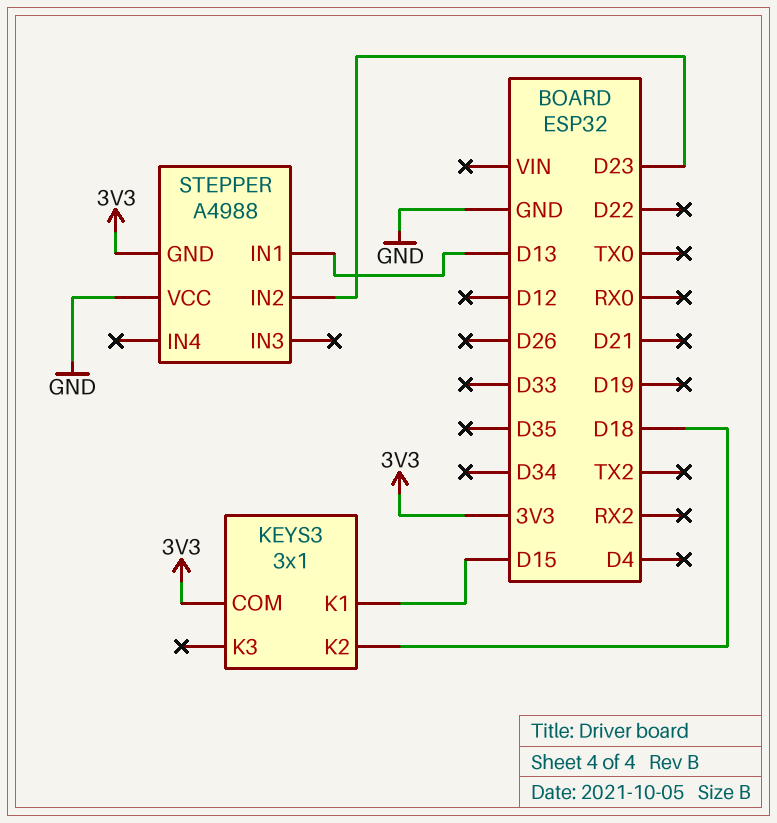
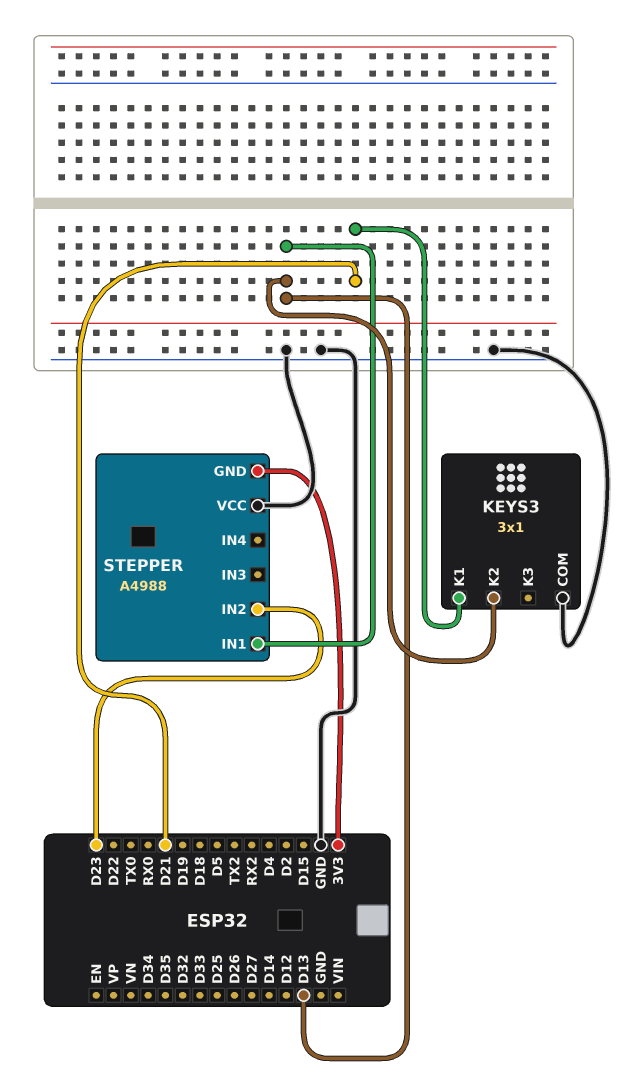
KEYS3 pin COM: 3V3 -> GND
KEYS3 pin K1: D15 -> D21
KEYS3 pin K2: D18 -> D13

